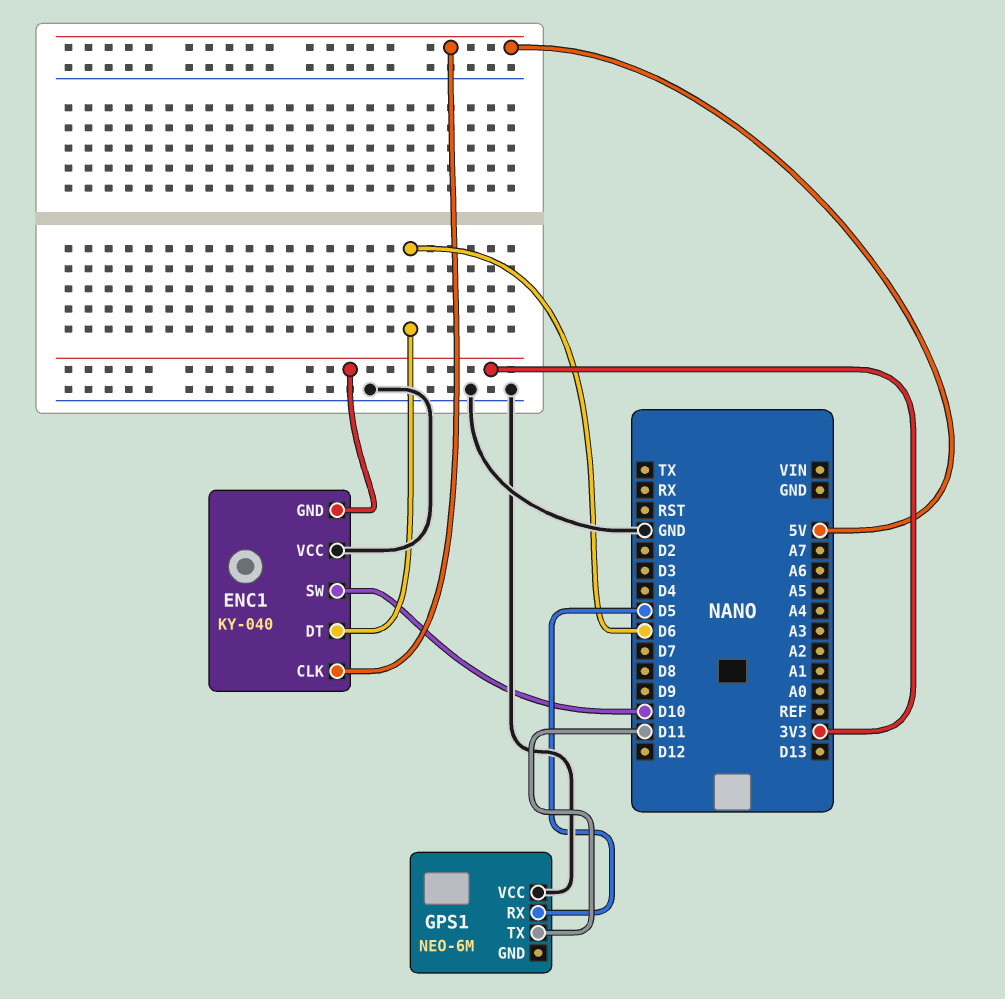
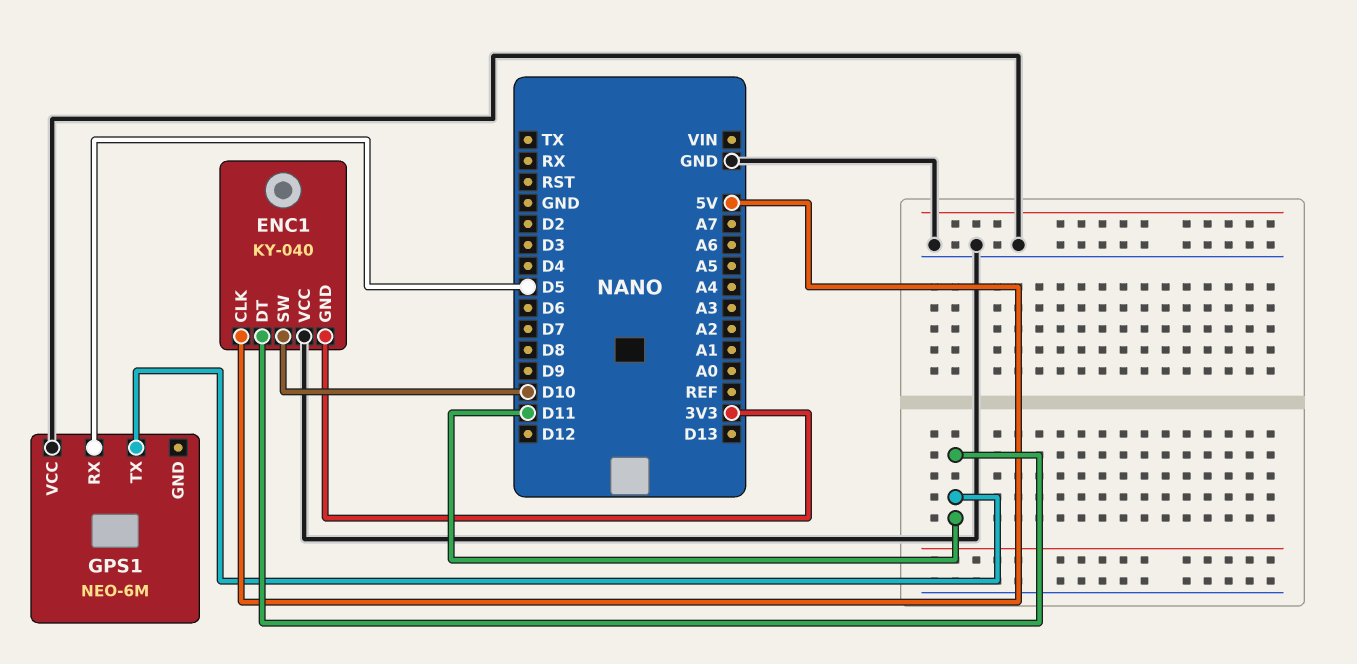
ENC1 pin DT: D6 -> D11

